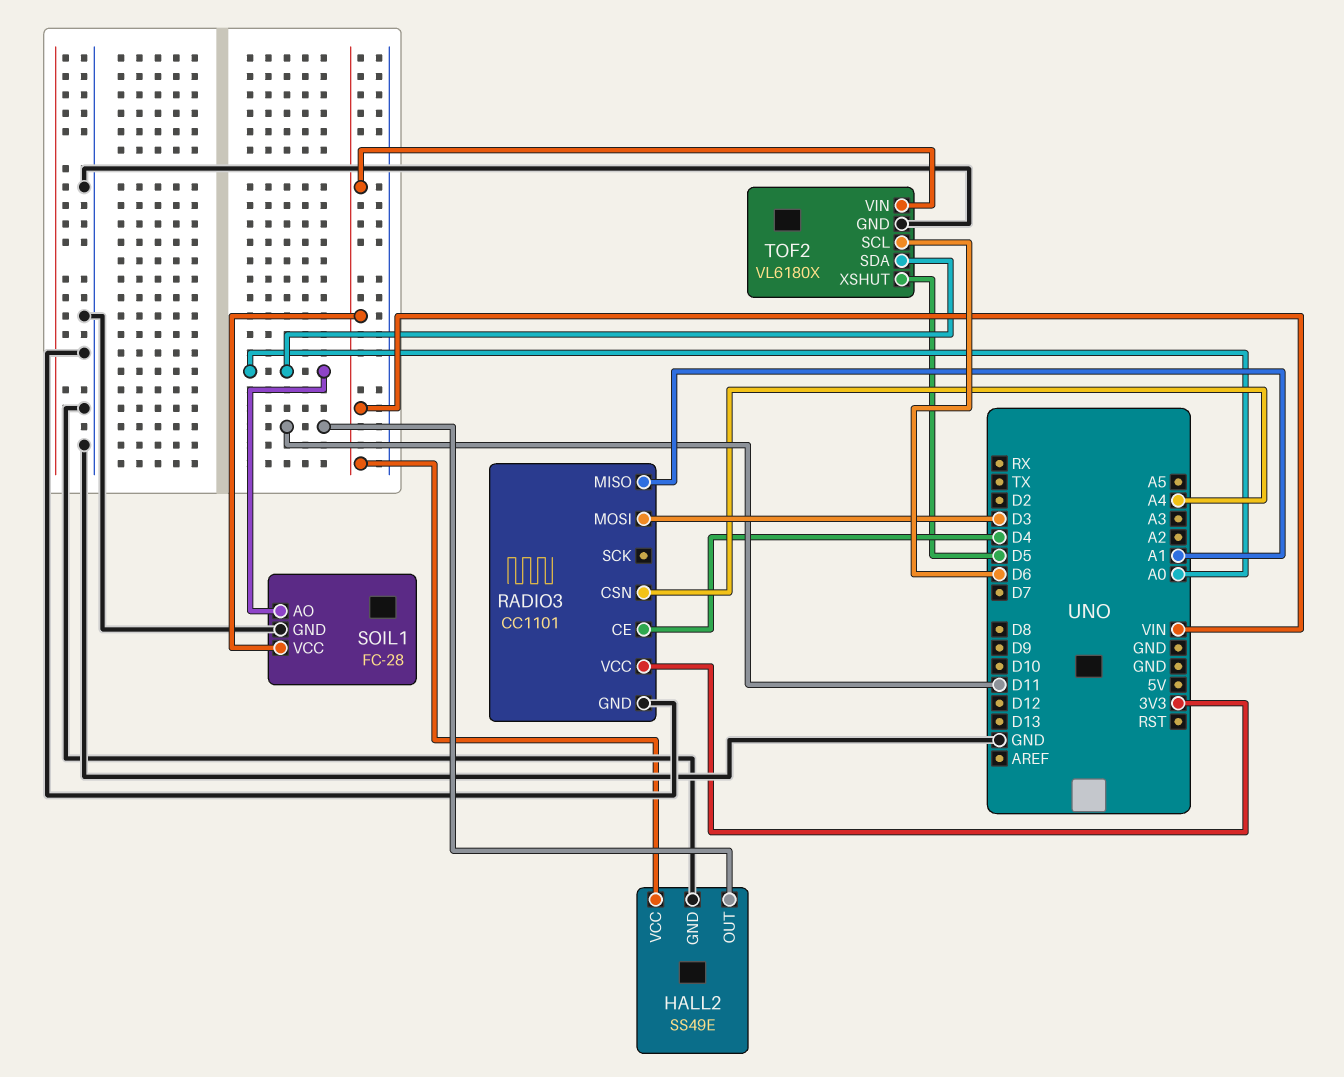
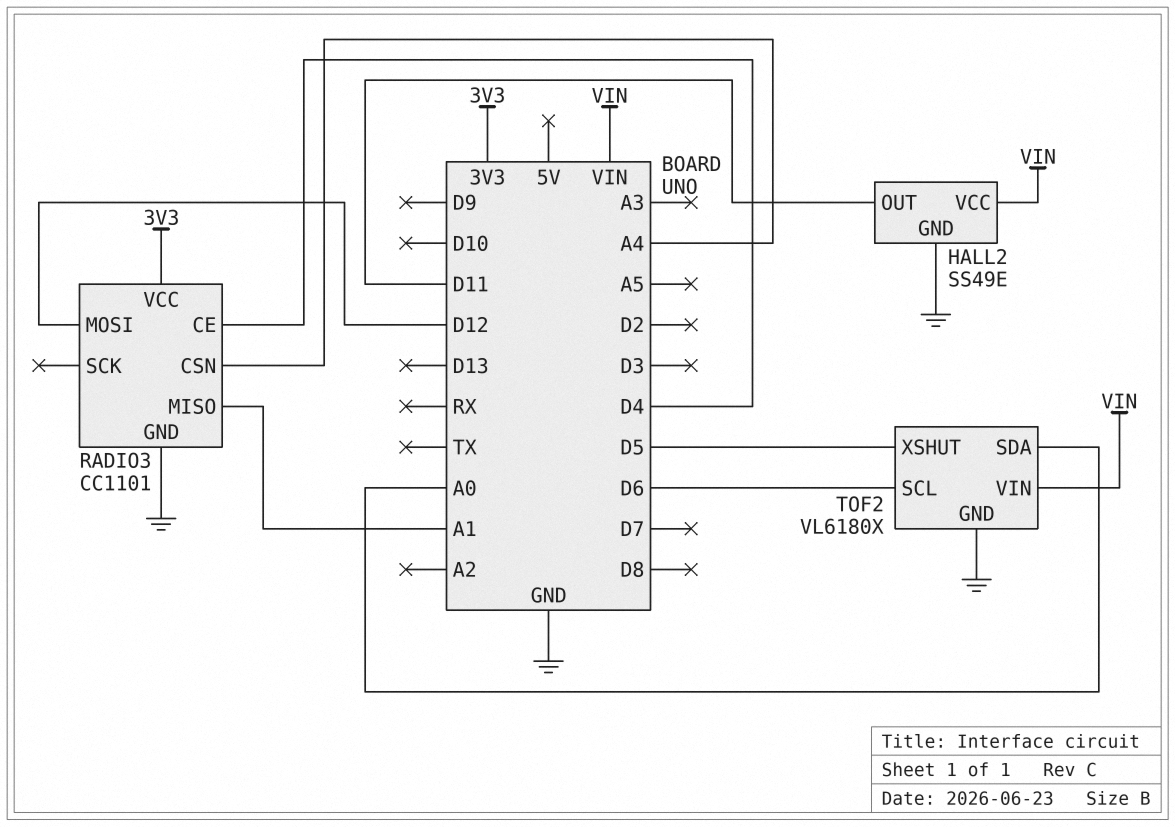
RADIO3 pin MOSI: D3 -> D12
SOIL1: FC-28 -> none
SOIL1 pin AO: A0 -> none
SOIL1 pin GND: GND -> none
SOIL1 pin VCC: VIN -> none

